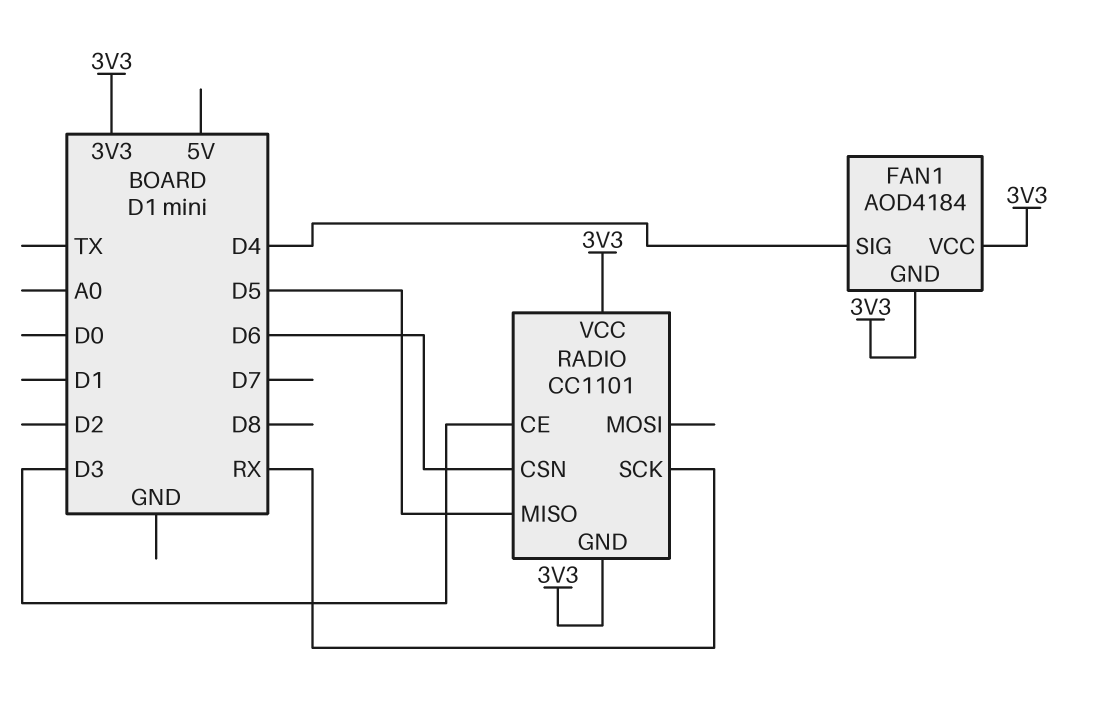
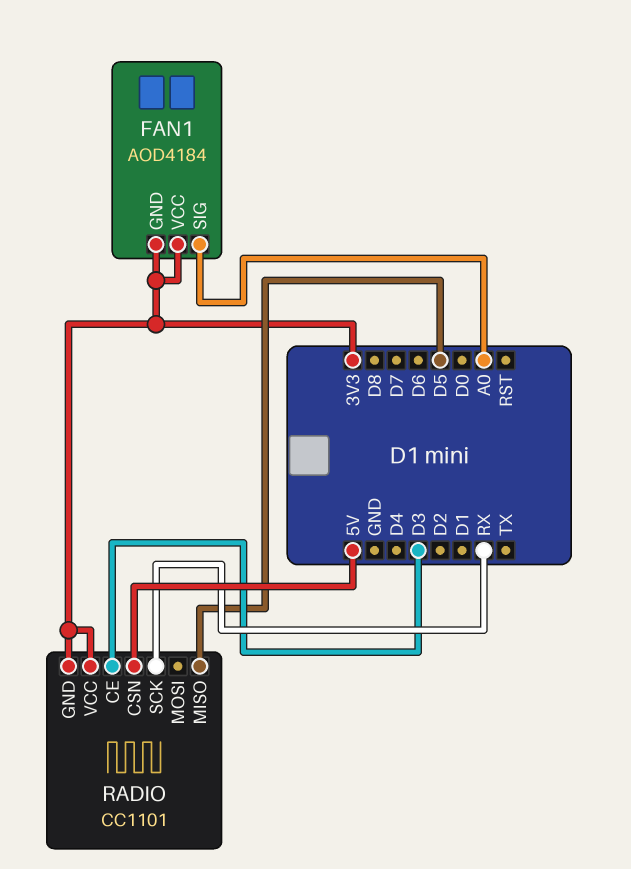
FAN1 pin SIG: D4 -> A0
RADIO pin CSN: D6 -> 5V

